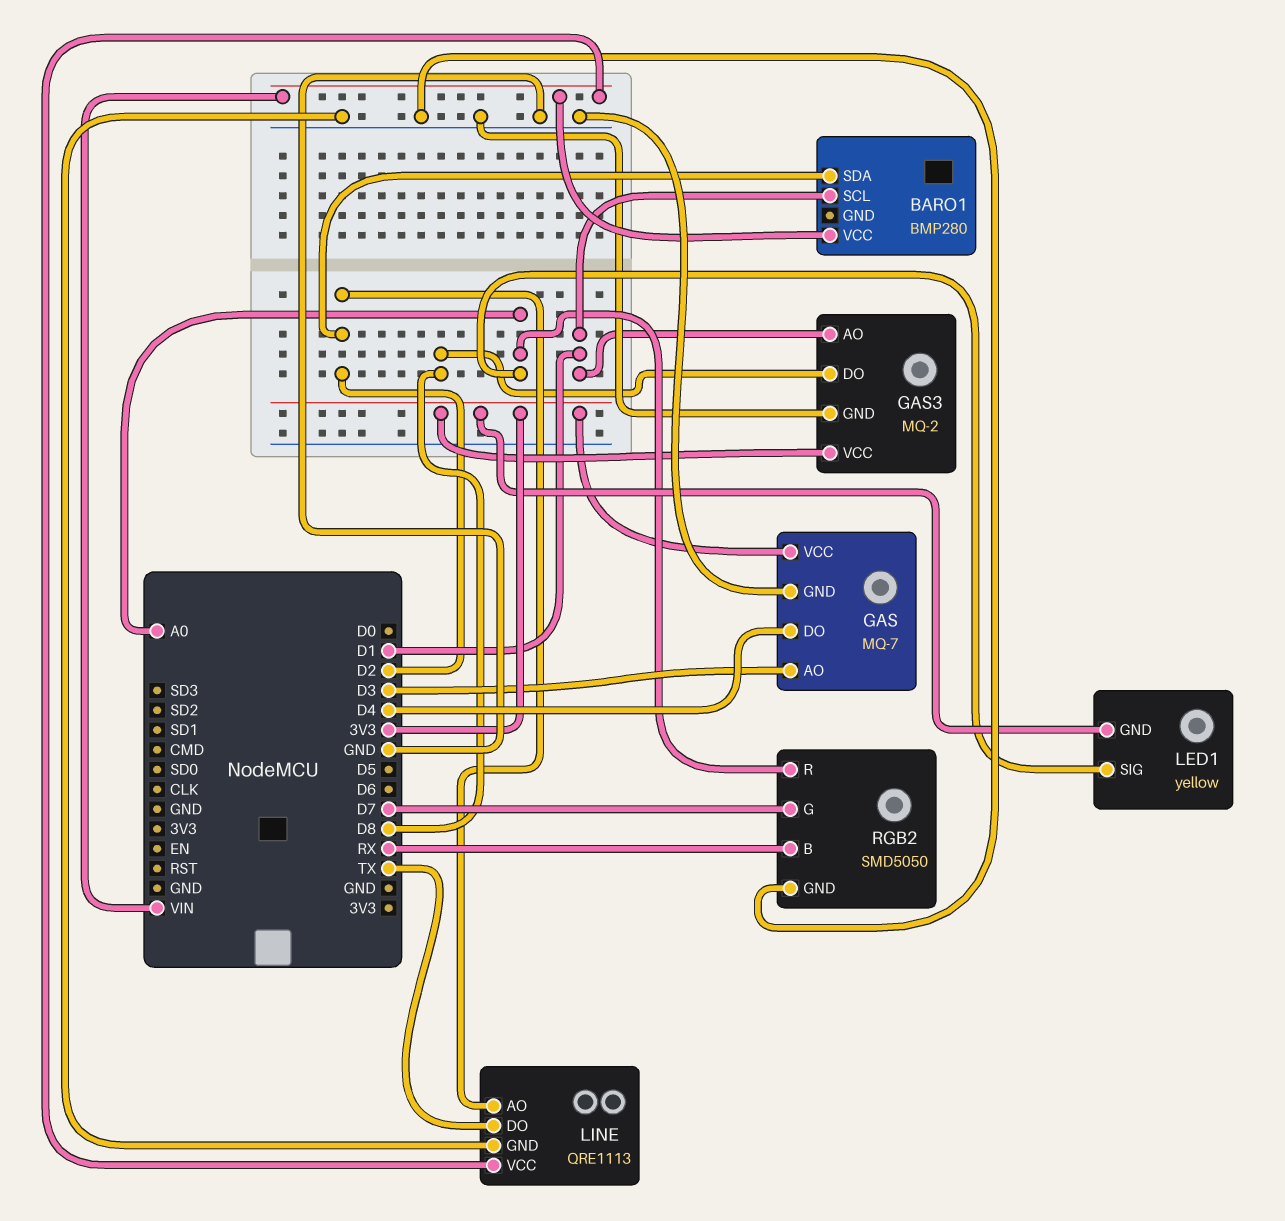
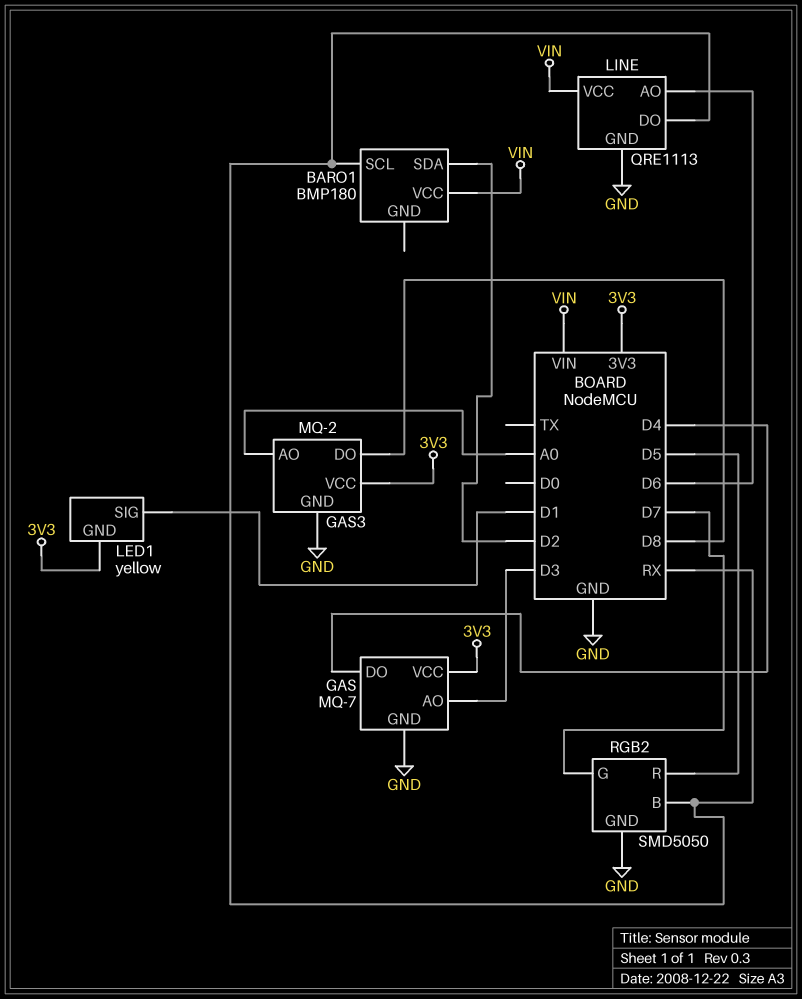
BARO1: BMP280 -> BMP180
BARO1 pin SCL: D1 -> RX
GAS3 pin AO: D1 -> A0
LED1 pin SIG: A0 -> D1
LINE pin AO: D2 -> D6
LINE pin DO: TX -> RX
RGB2 pin R: A0 -> D5

